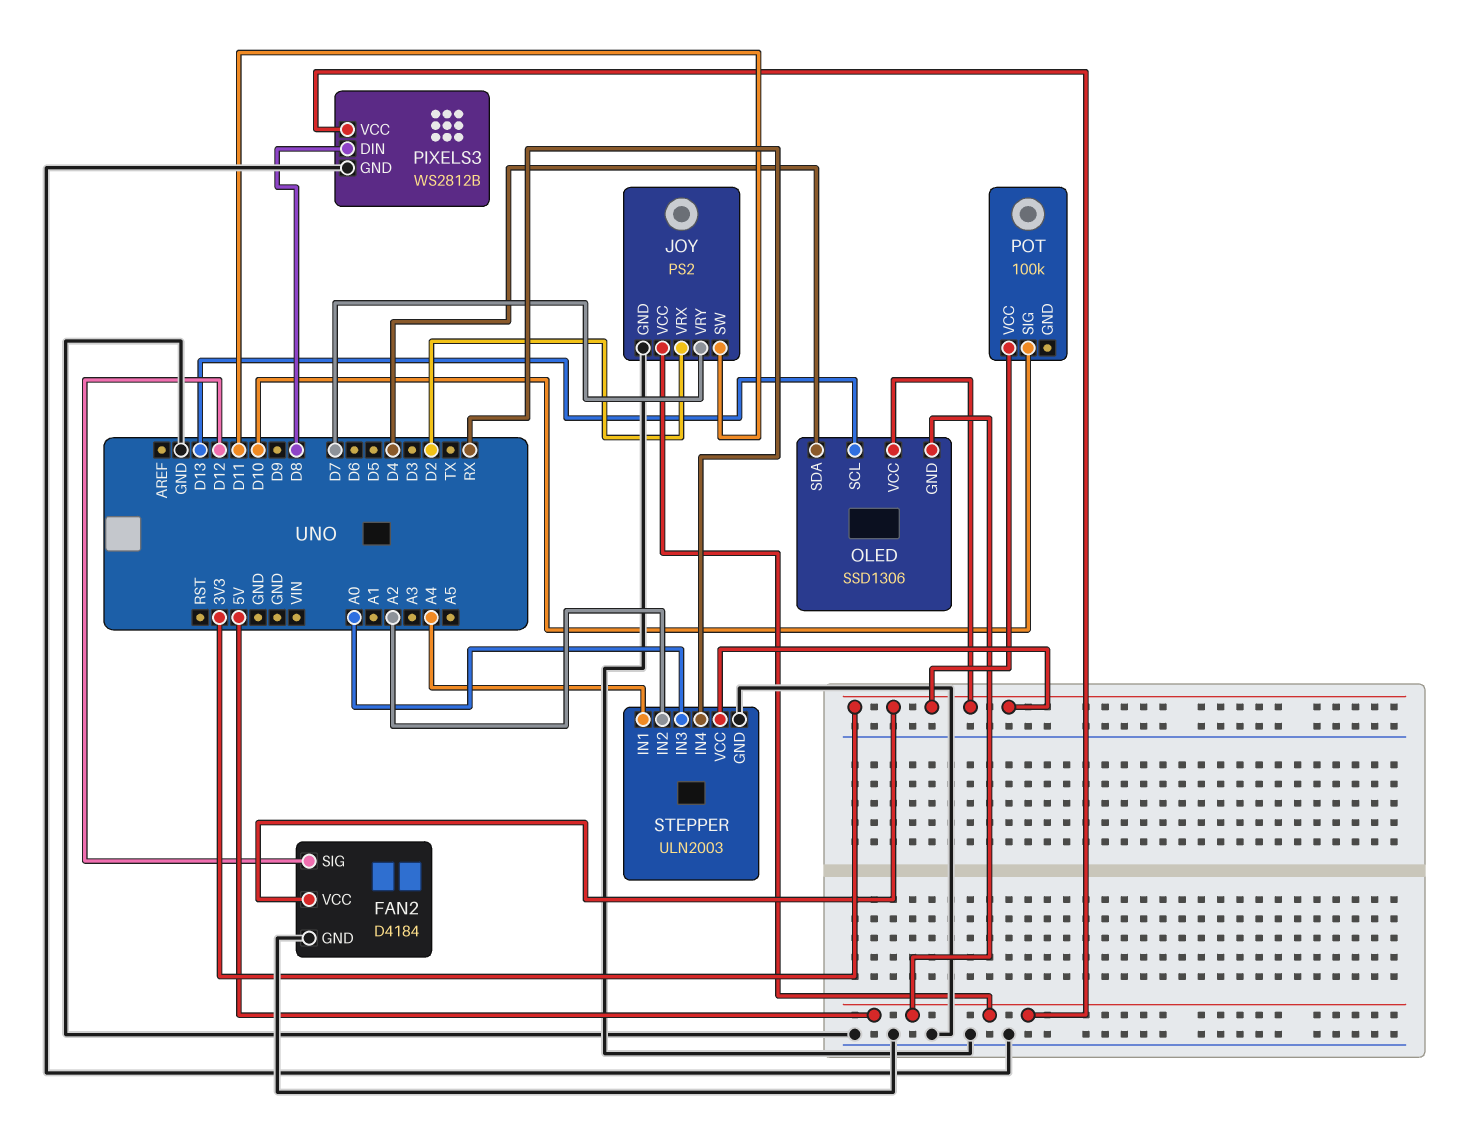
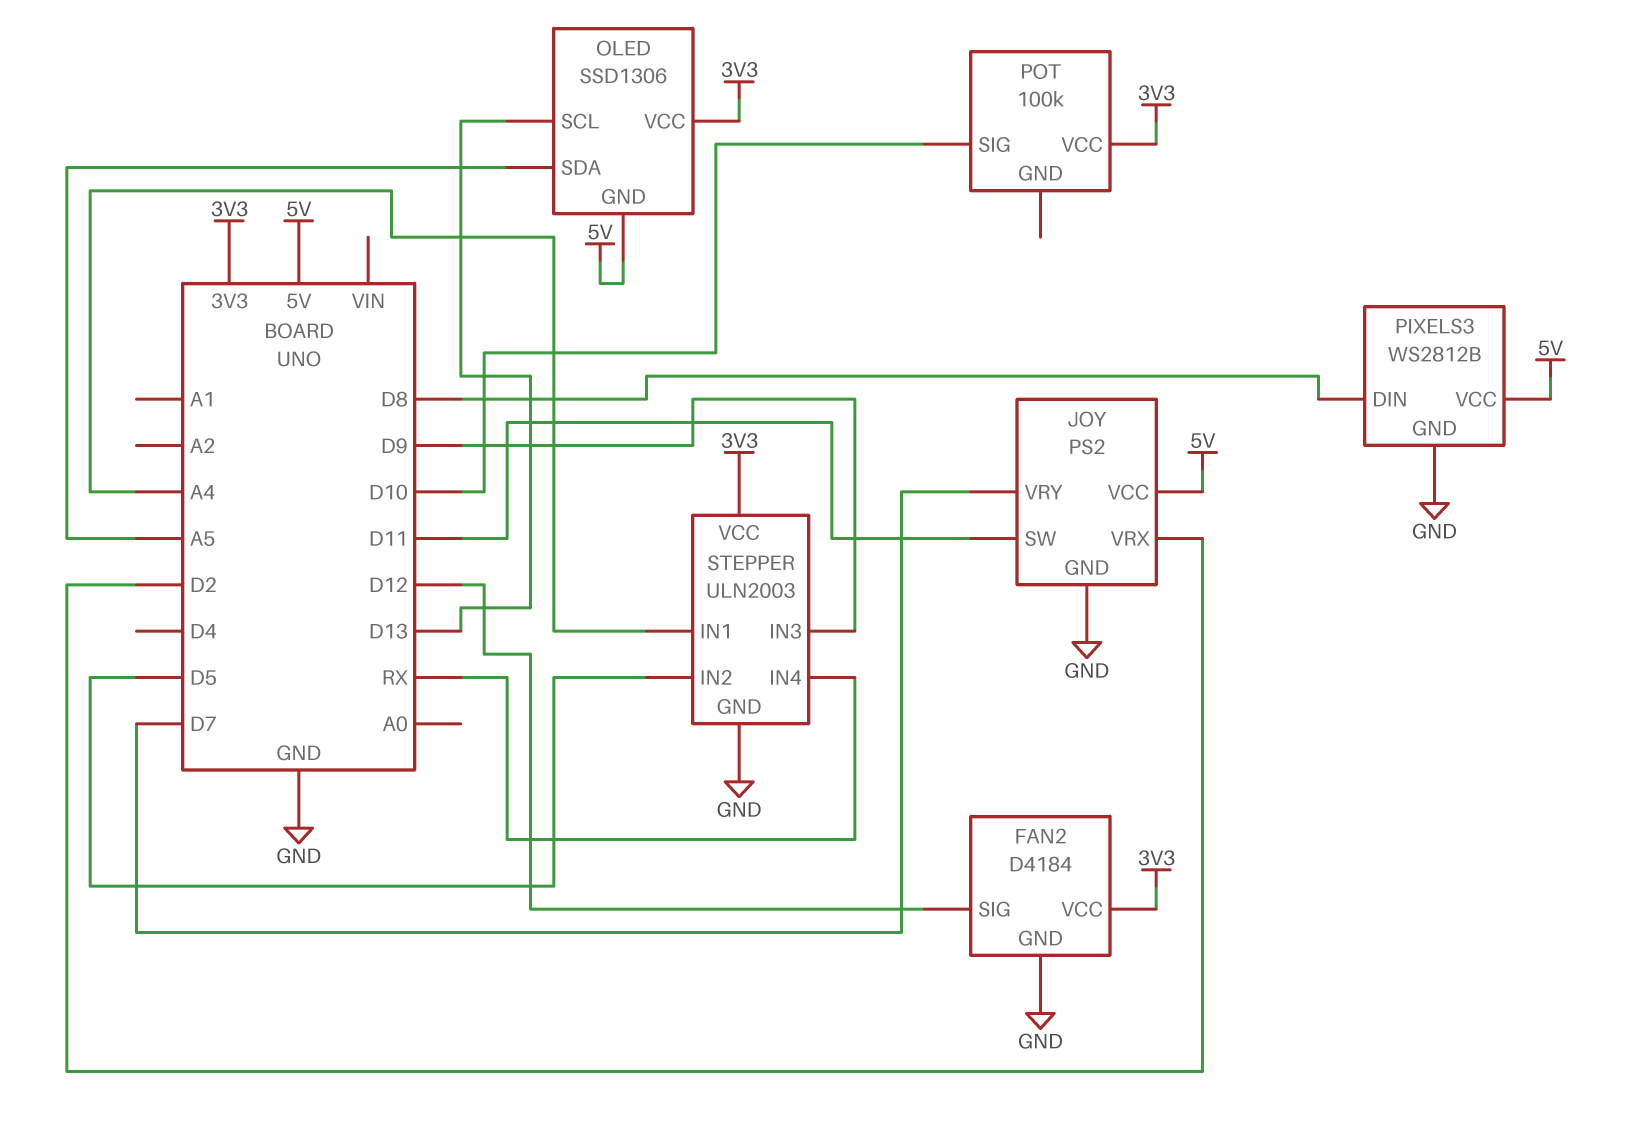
OLED pin SDA: D4 -> A5
STEPPER pin IN2: A2 -> D5
STEPPER pin IN3: A0 -> D9

